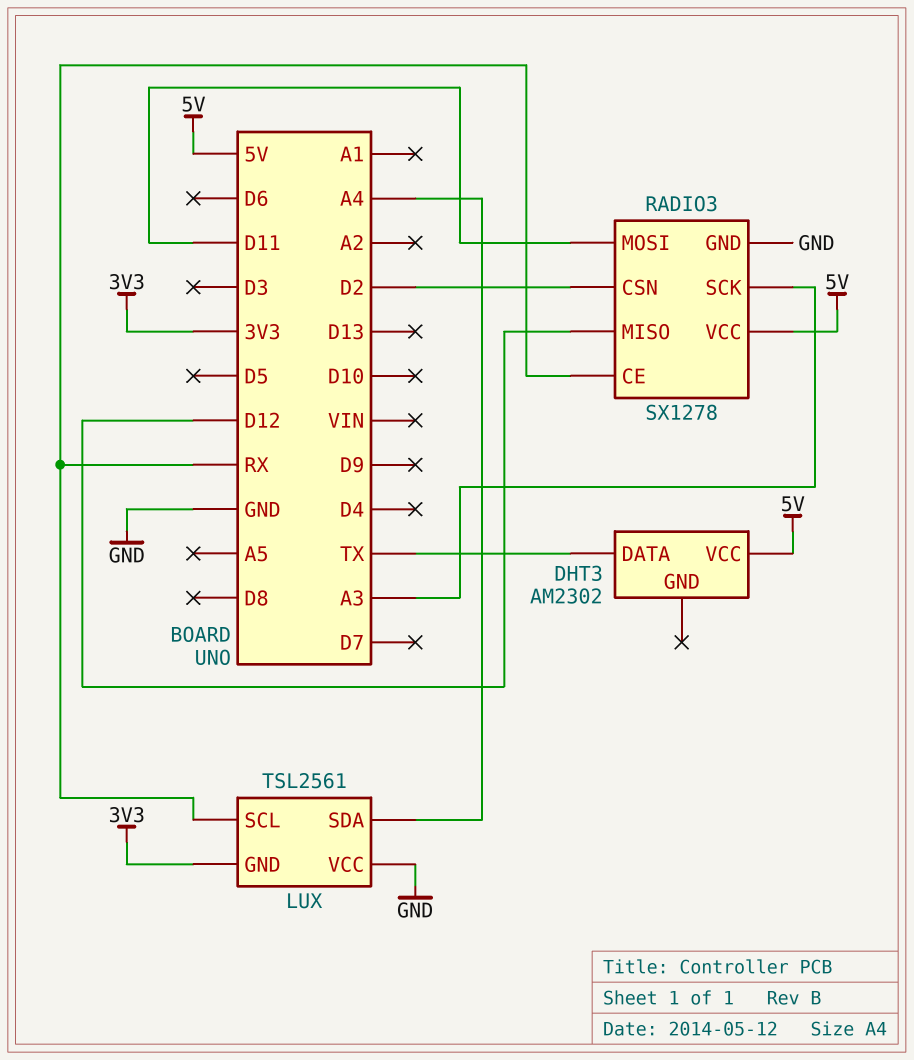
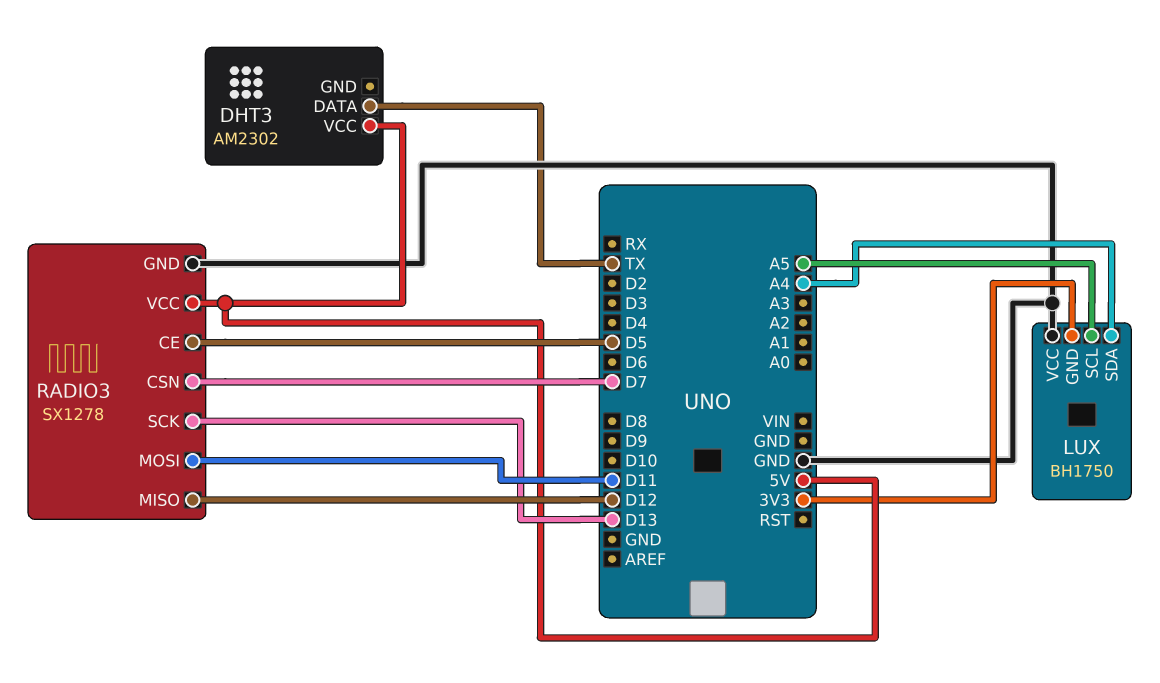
LUX: TSL2561 -> BH1750
LUX pin SCL: RX -> A5
RADIO3 pin CE: RX -> D5
RADIO3 pin CSN: D2 -> D7
RADIO3 pin SCK: A3 -> D13

